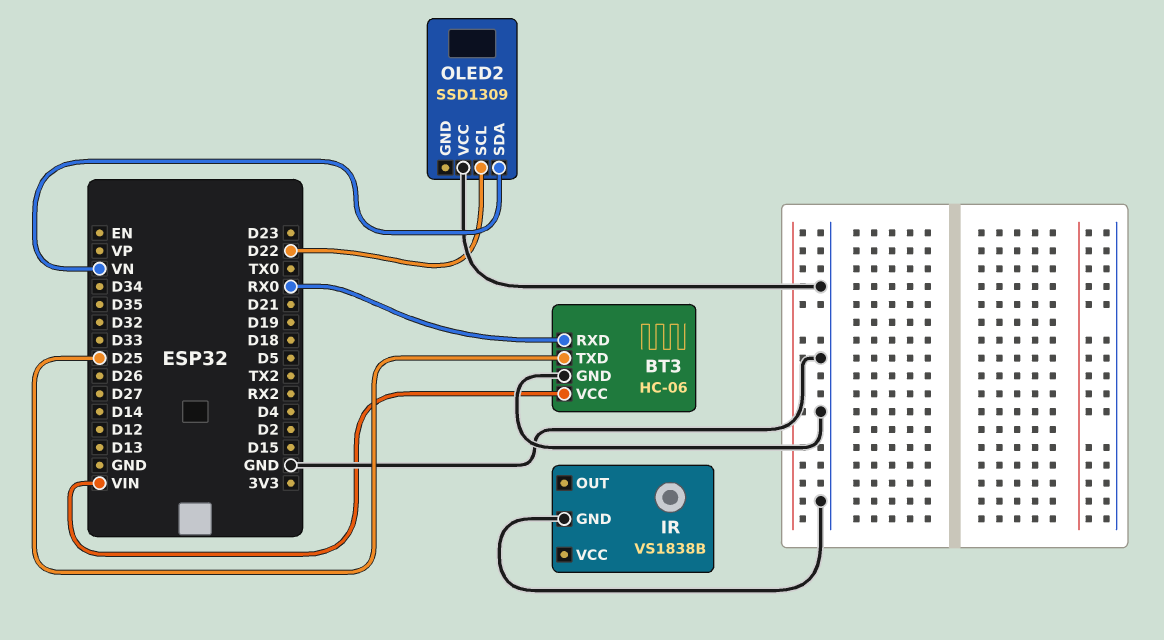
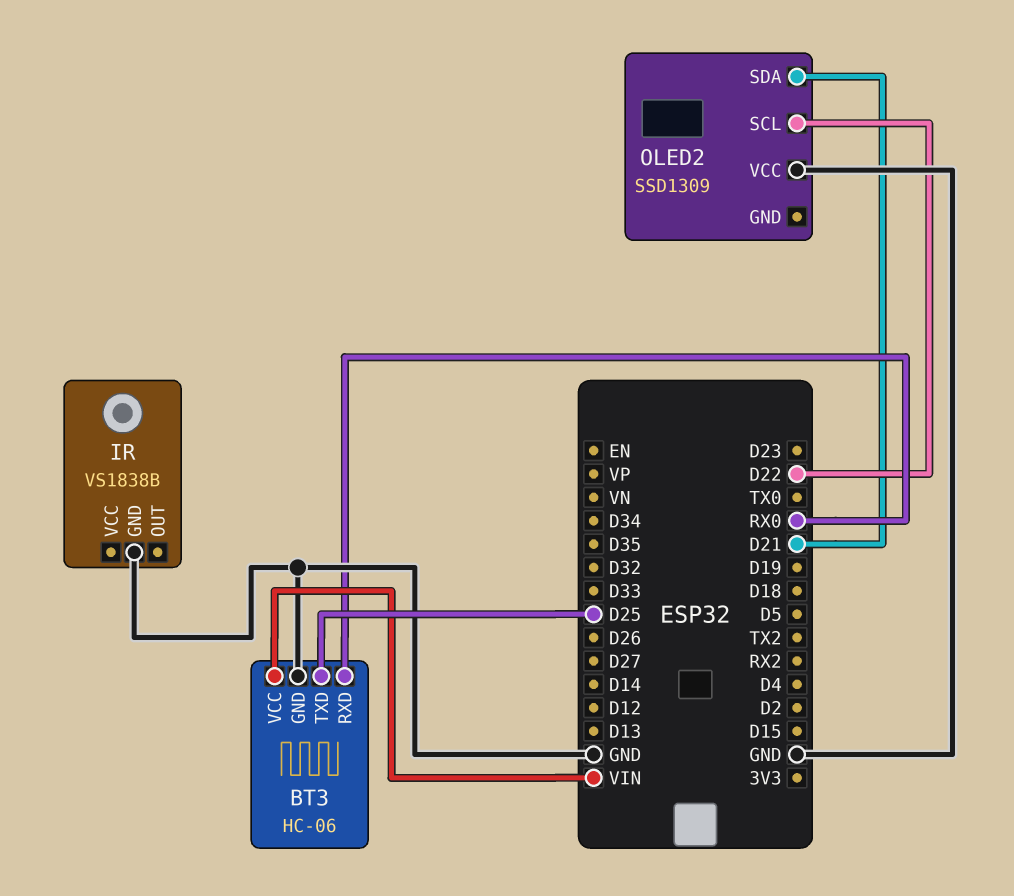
OLED2 pin SDA: VN -> D21

